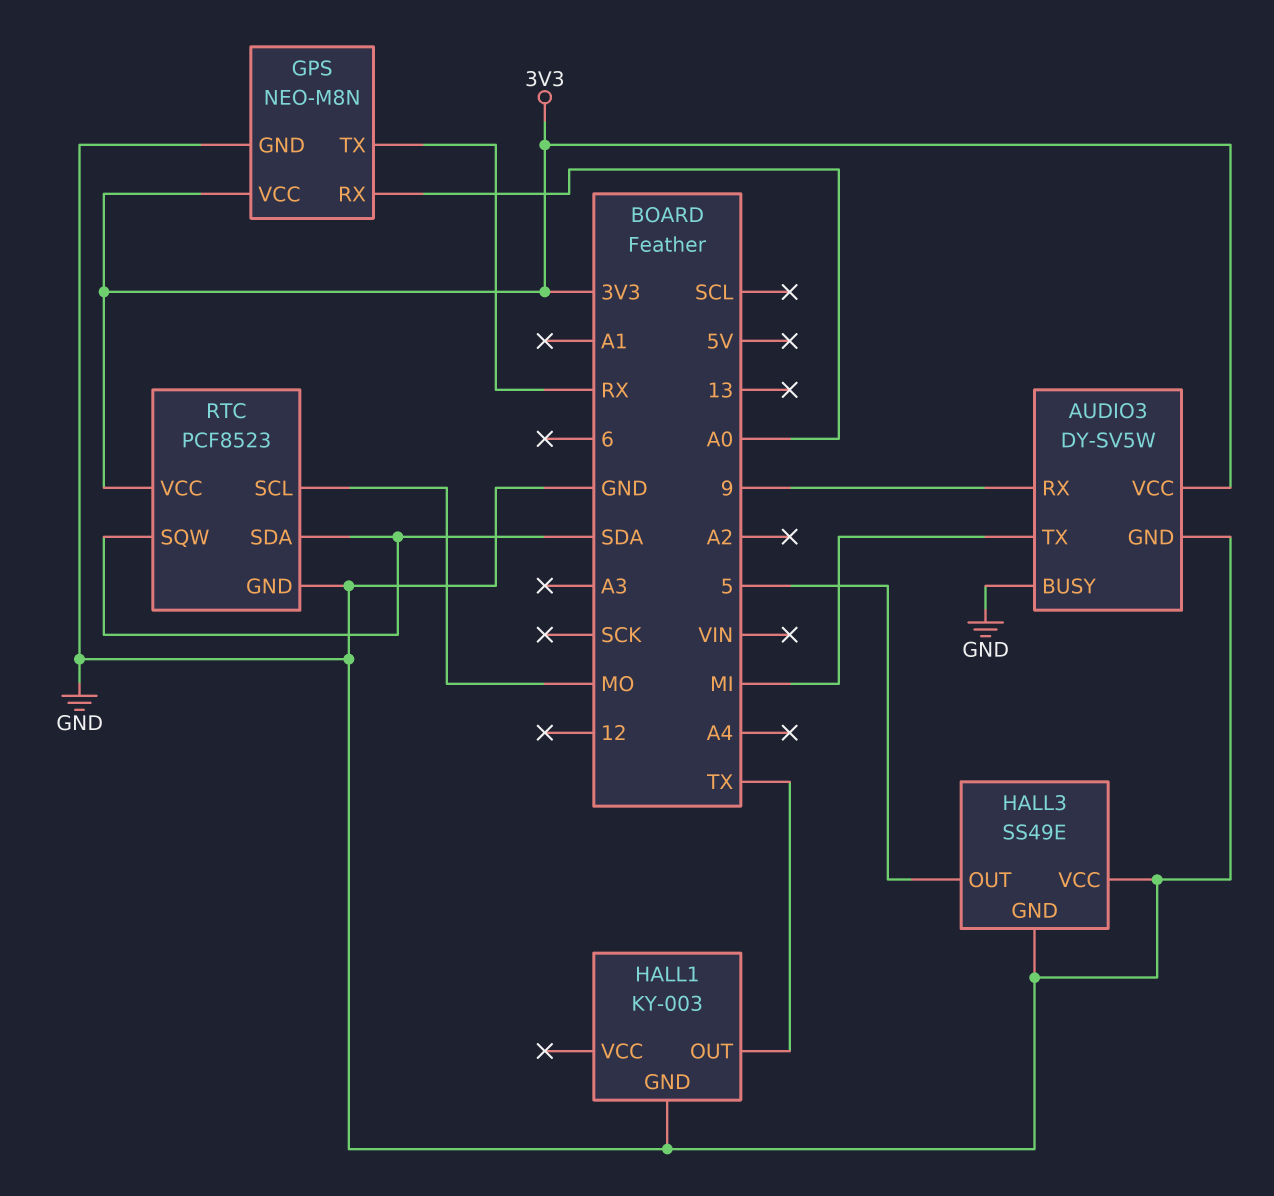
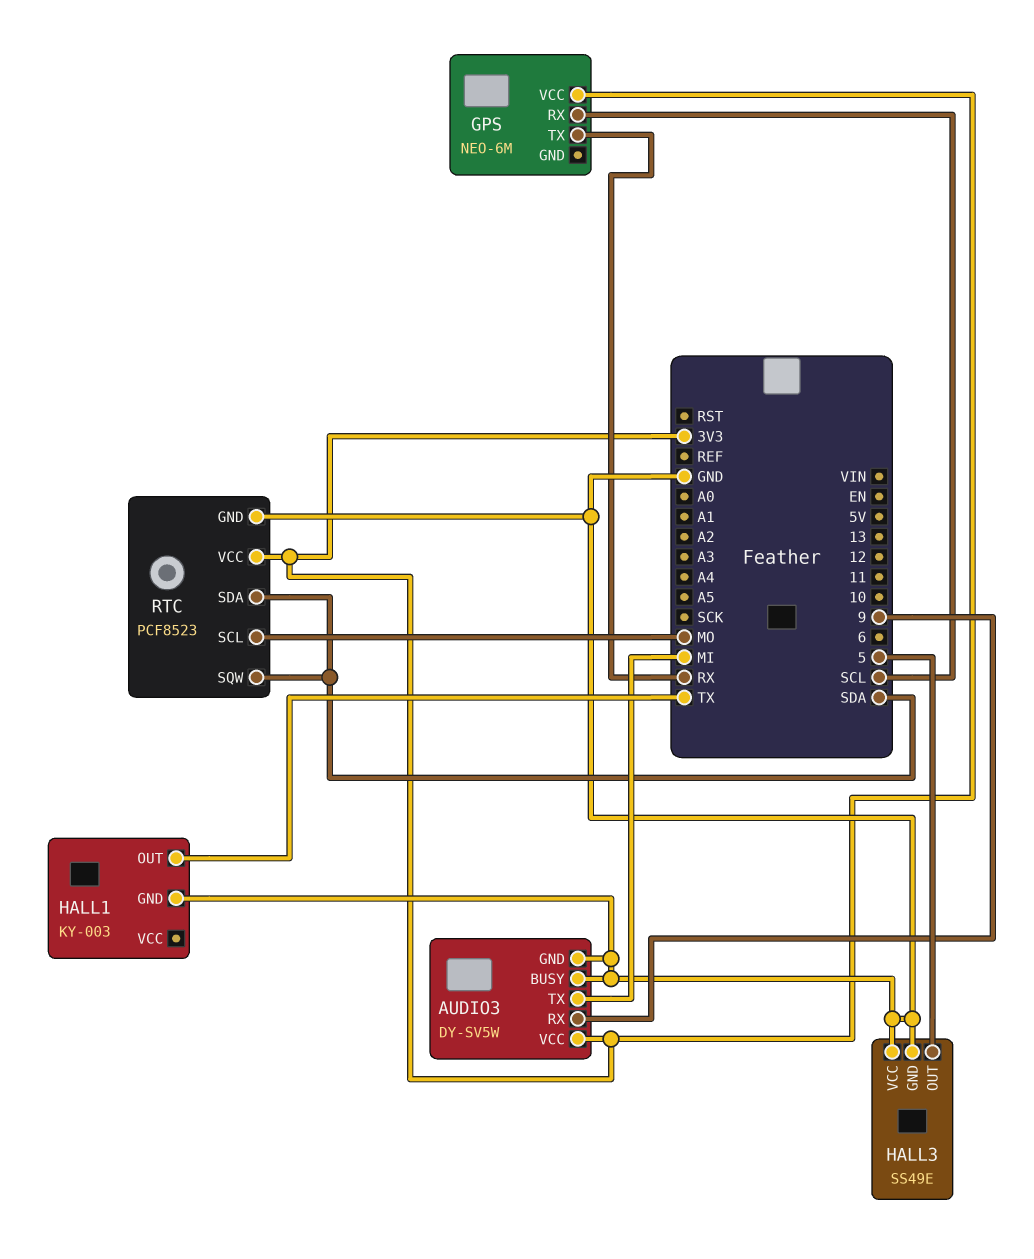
GPS: NEO-M8N -> NEO-6M
GPS pin GND: GND -> none
GPS pin RX: A0 -> SCL

